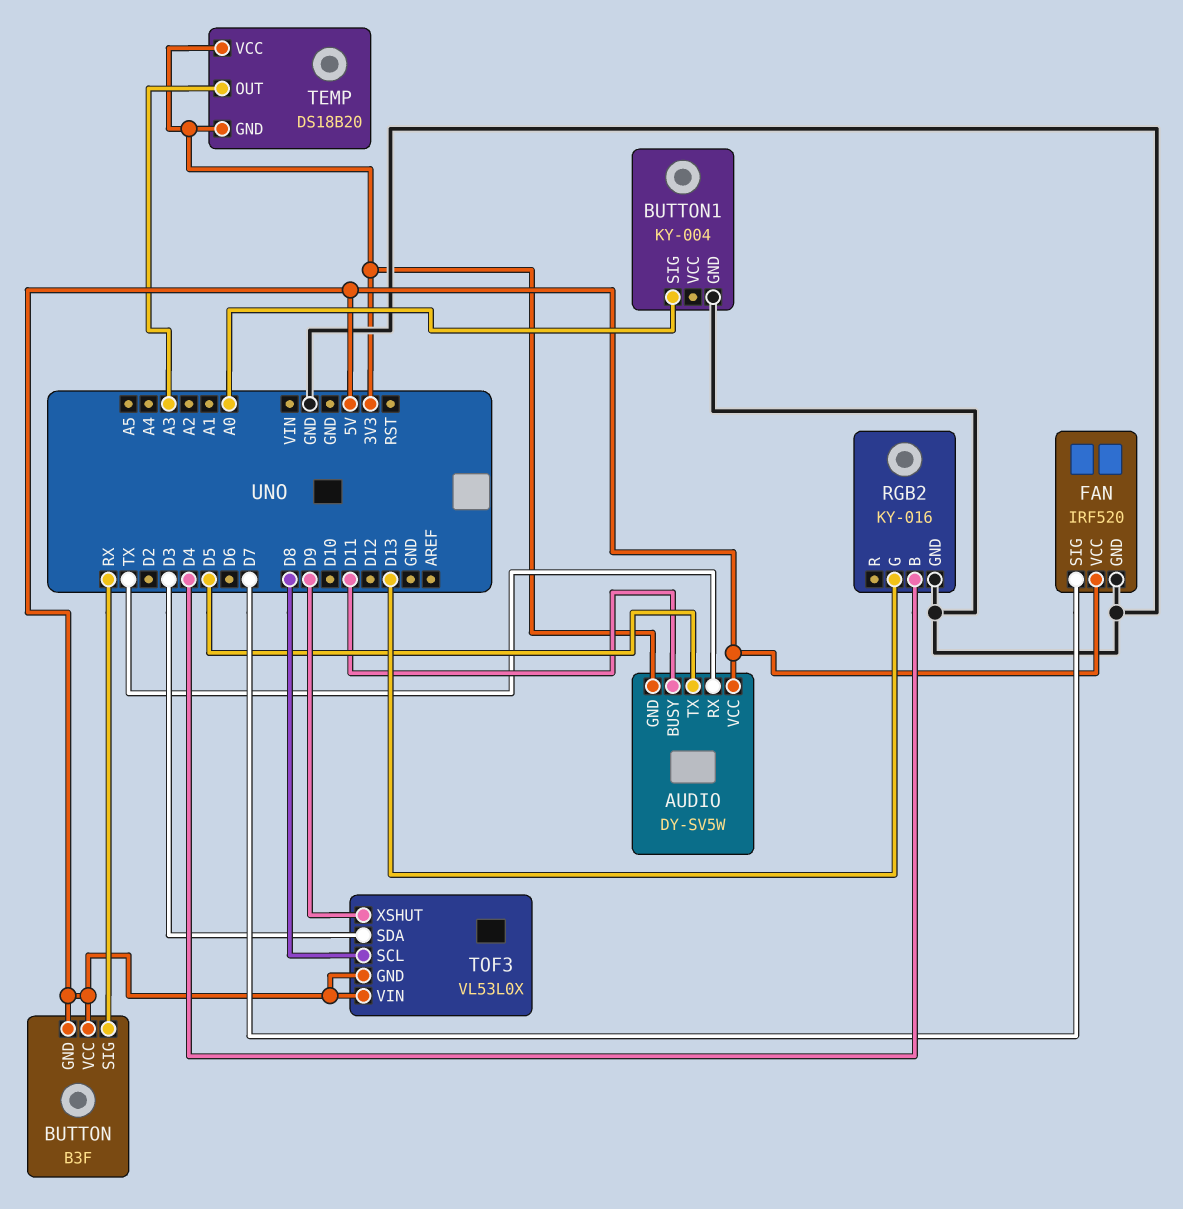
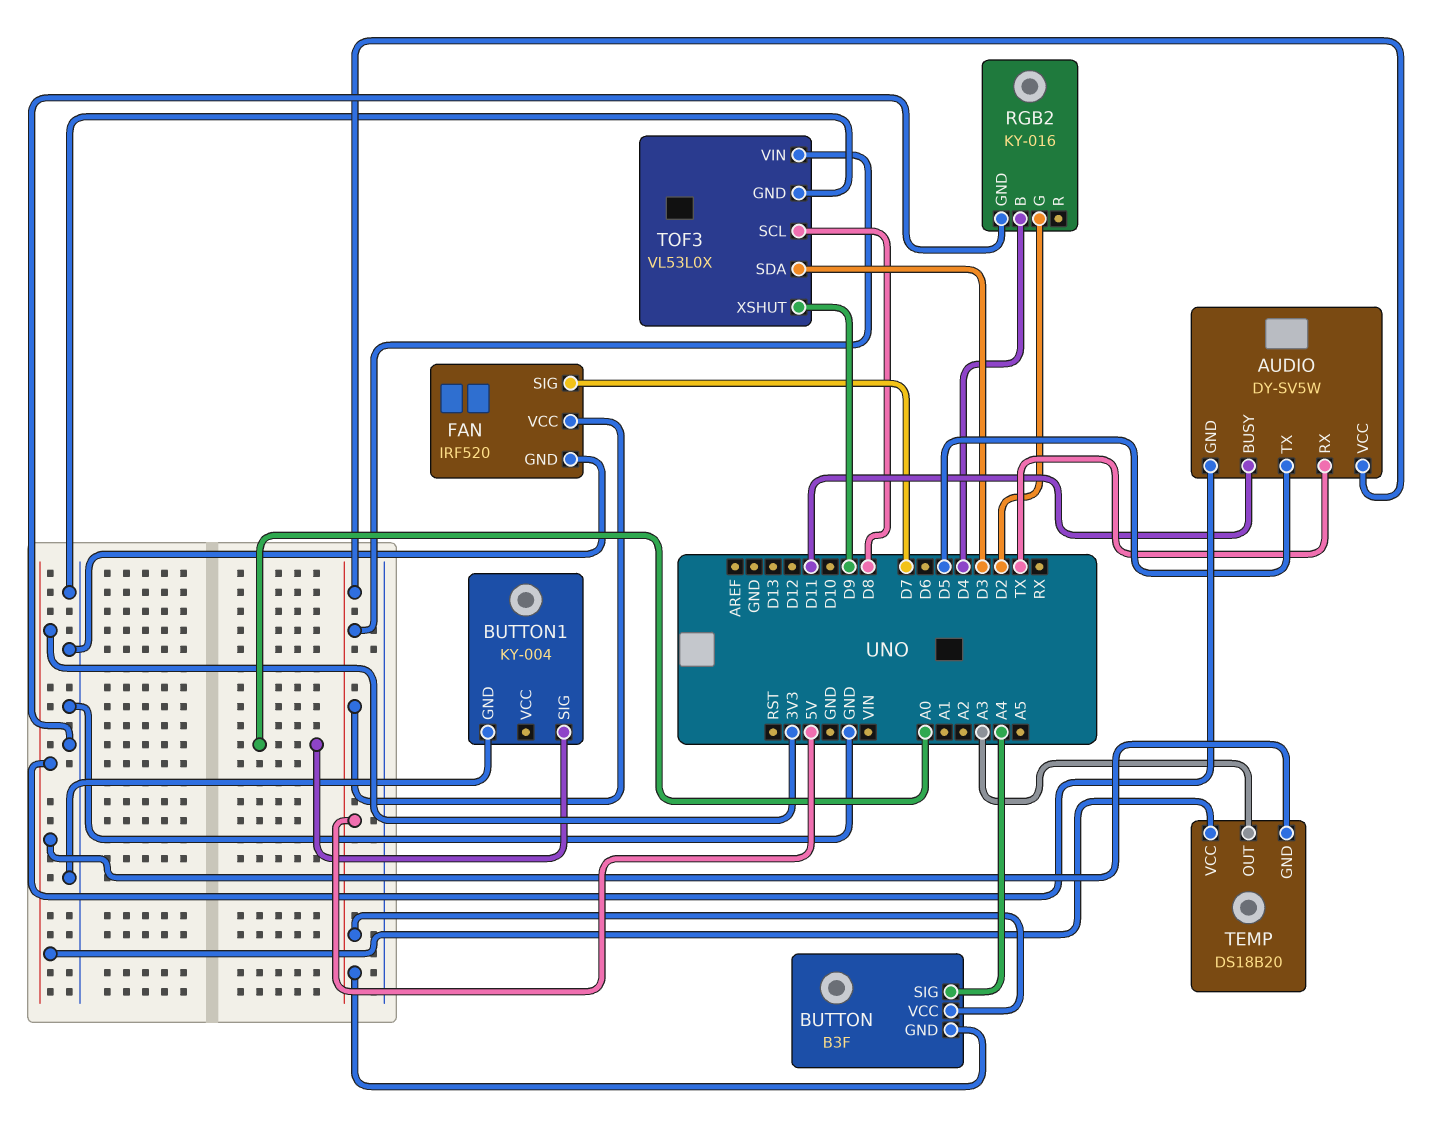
BUTTON pin SIG: RX -> A4
RGB2 pin G: D13 -> D2
TOF3 pin GND: 5V -> GND

